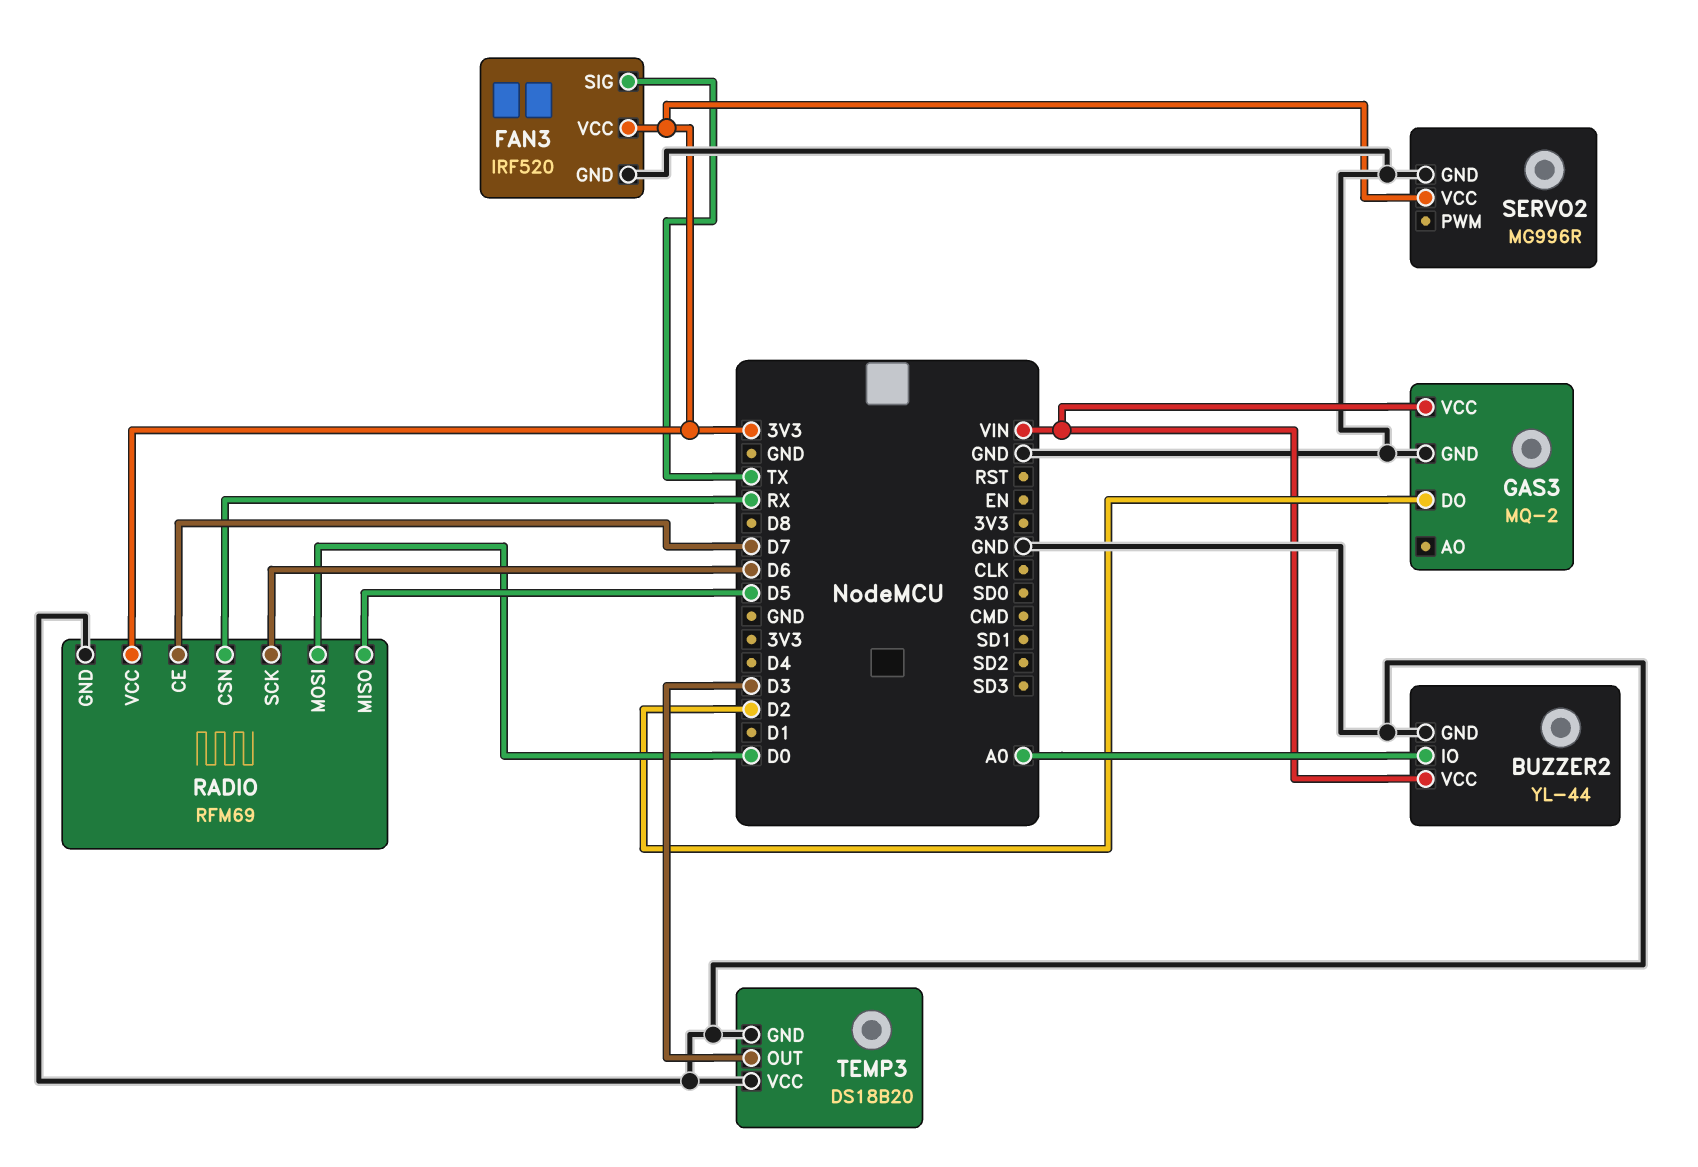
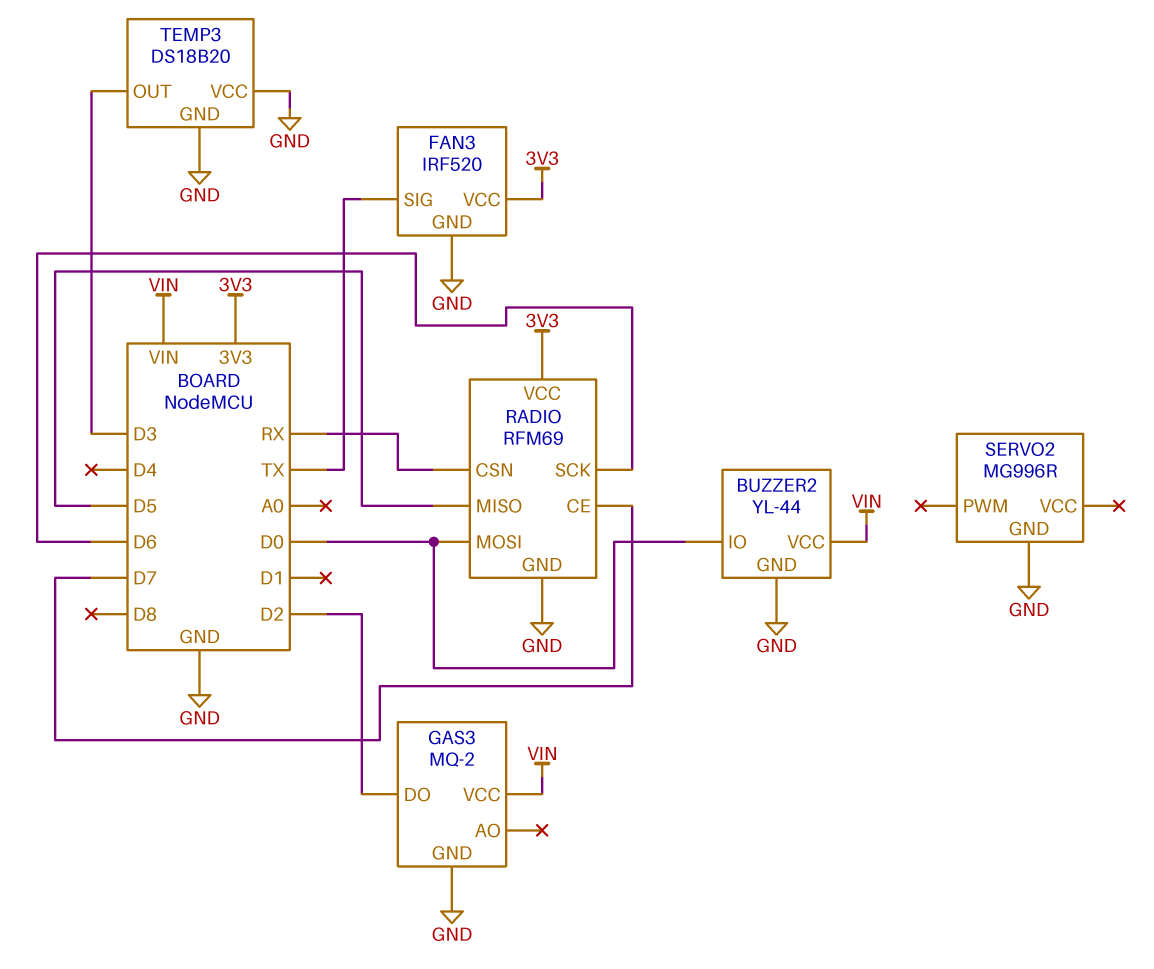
BUZZER2 pin IO: A0 -> D0
SERVO2 pin VCC: 3V3 -> none

